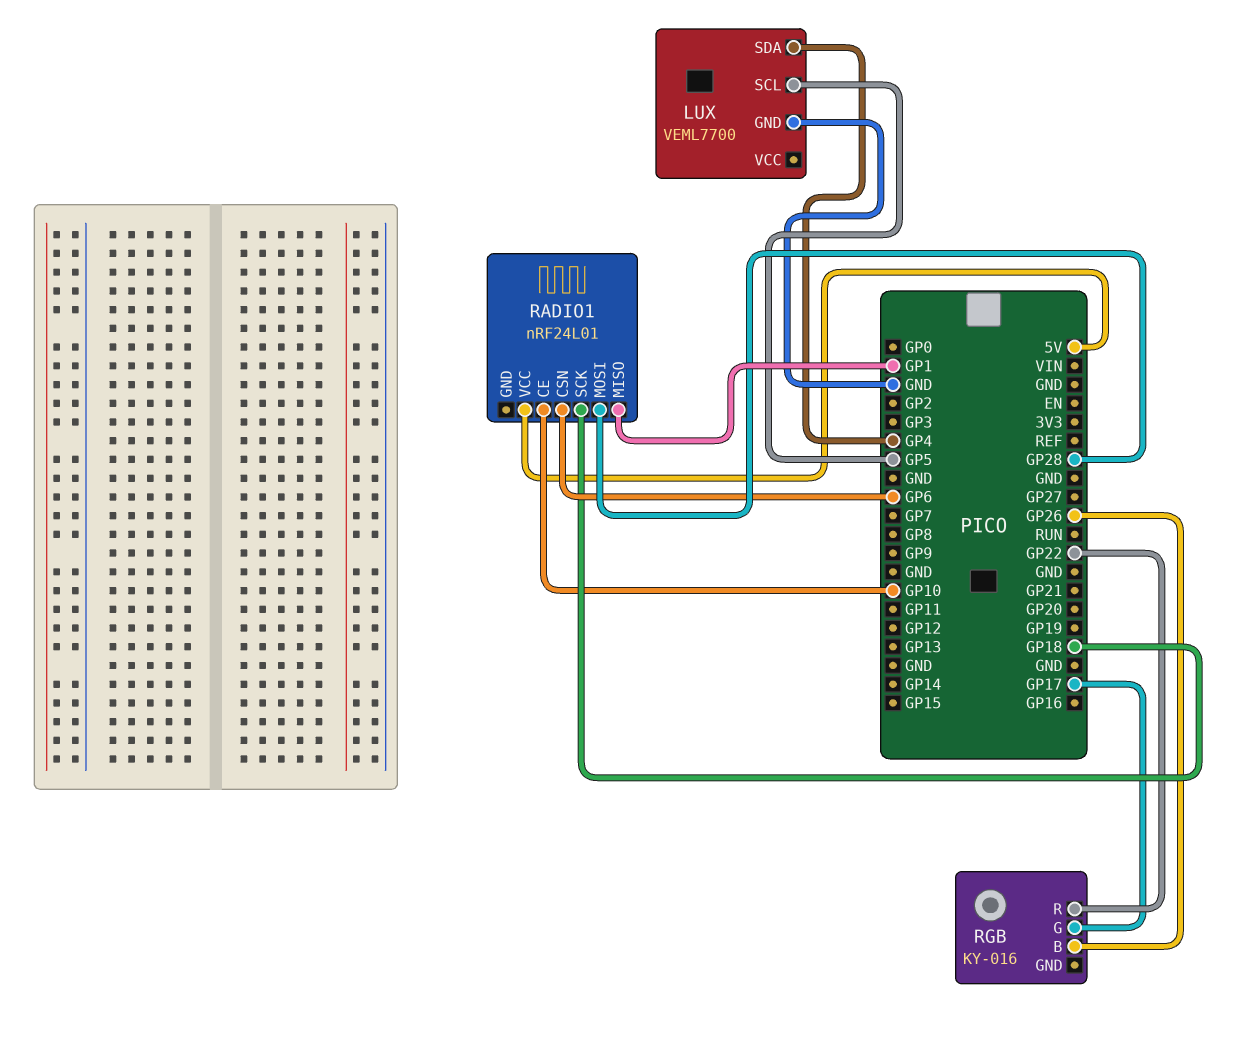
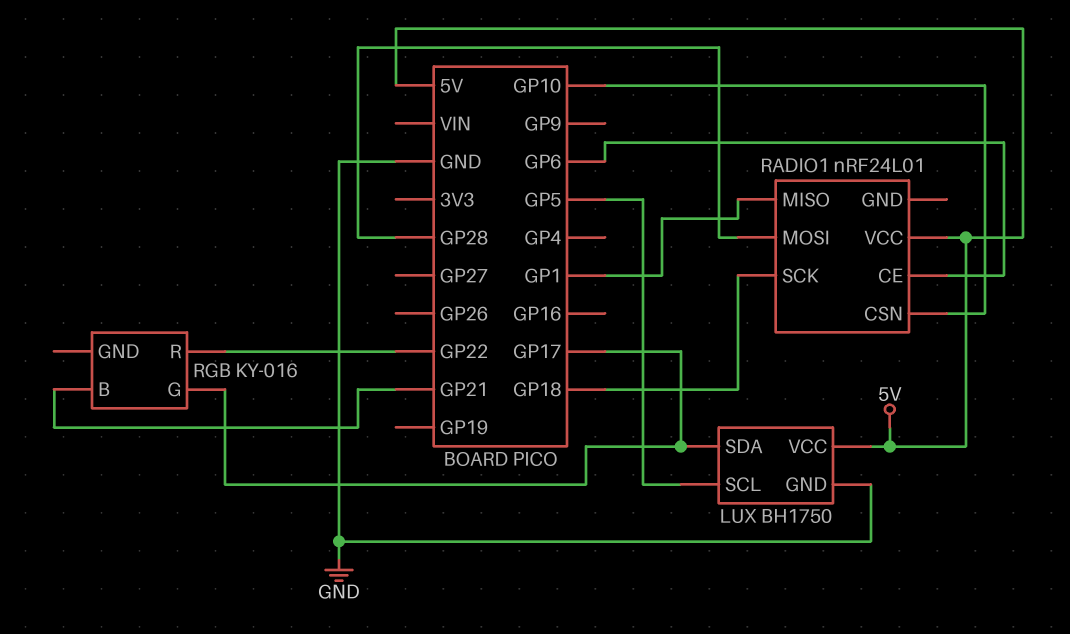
LUX: VEML7700 -> BH1750
LUX pin SDA: GP4 -> GP17
LUX pin VCC: none -> 5V
RADIO1 pin CE: GP10 -> GP6
RADIO1 pin CSN: GP6 -> GP10
RGB pin B: GP26 -> GP21

